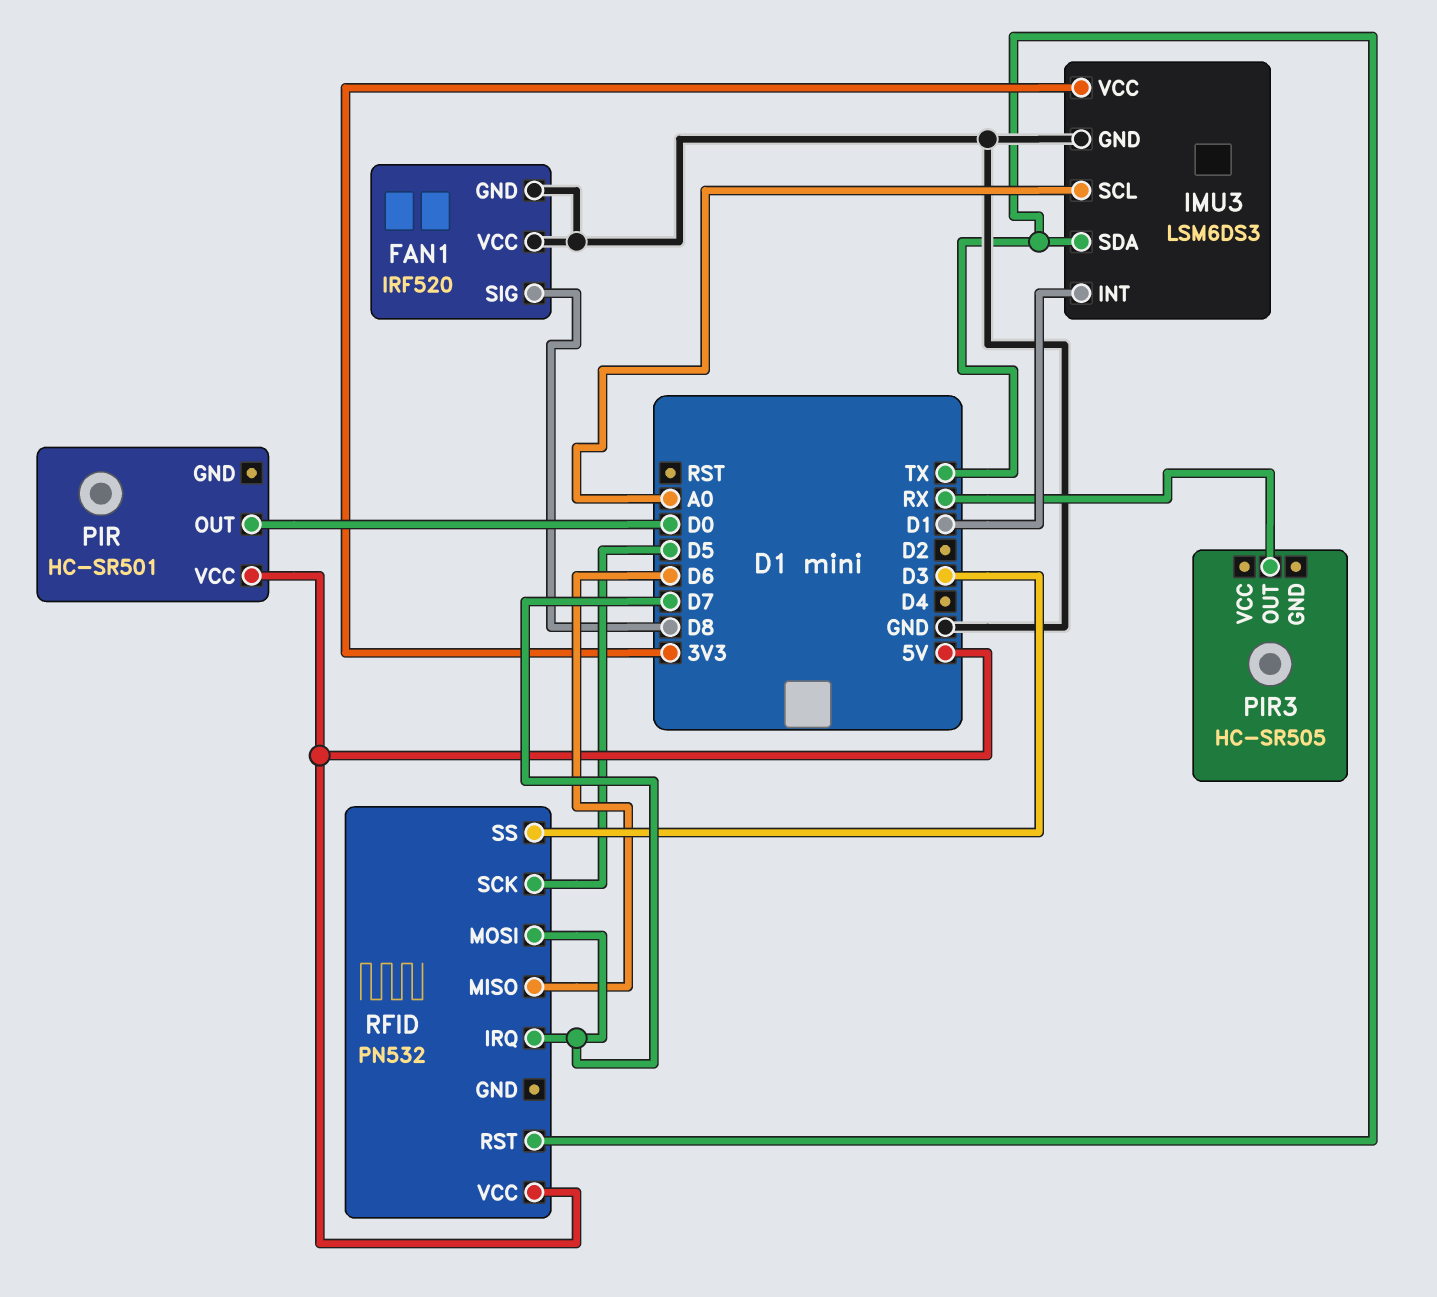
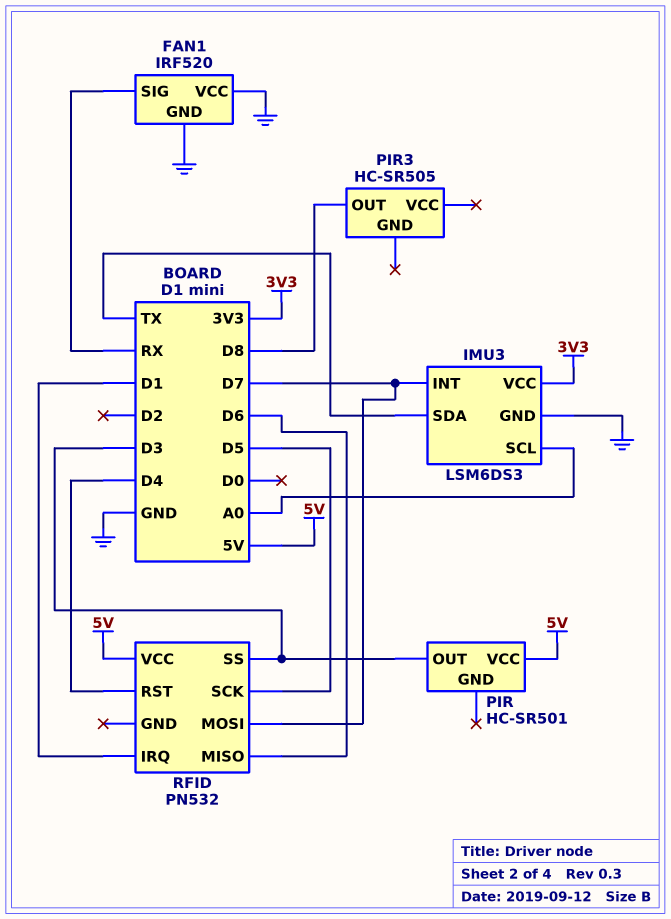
FAN1 pin SIG: D8 -> RX
IMU3 pin INT: D1 -> D7
PIR pin OUT: D0 -> D3
PIR3 pin OUT: RX -> D8
RFID pin IRQ: D7 -> D1
RFID pin RST: TX -> D4

